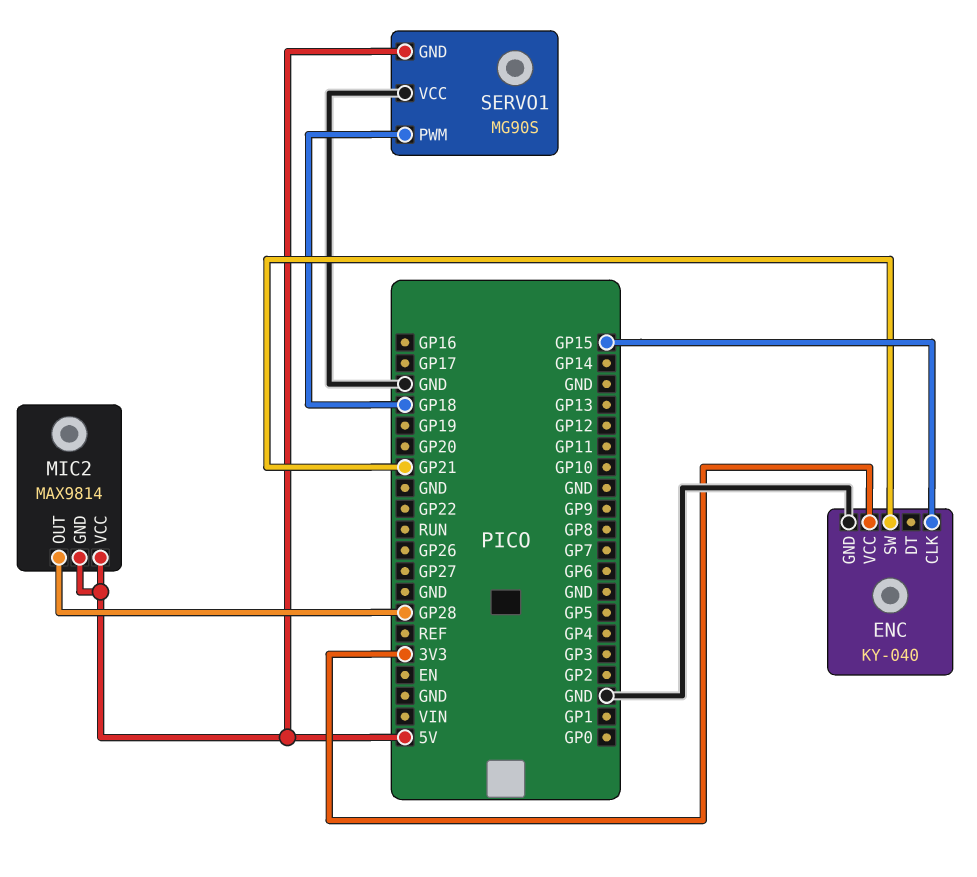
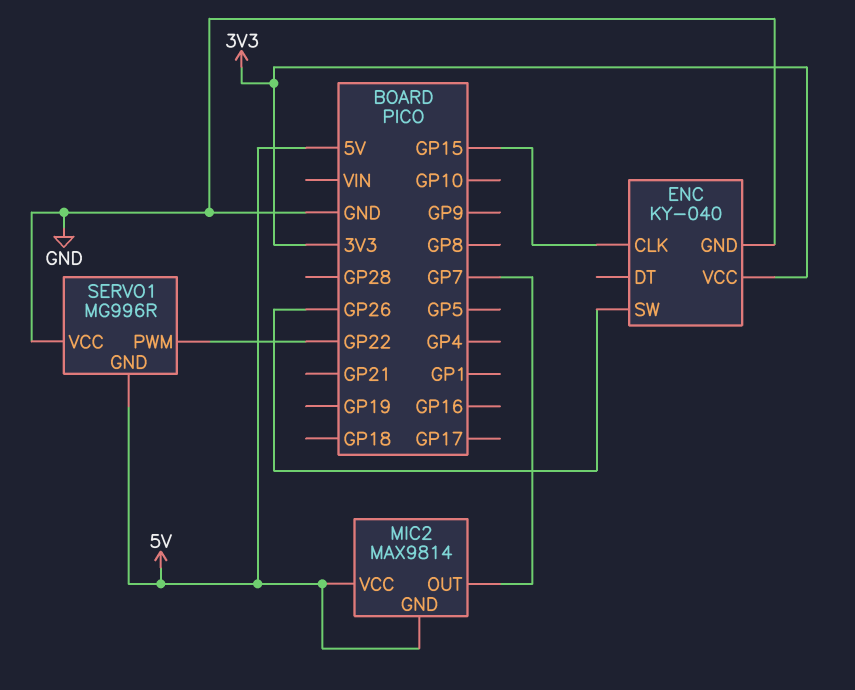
ENC pin SW: GP21 -> GP26
MIC2 pin OUT: GP28 -> GP7
SERVO1: MG90S -> MG996R
SERVO1 pin PWM: GP18 -> GP22

